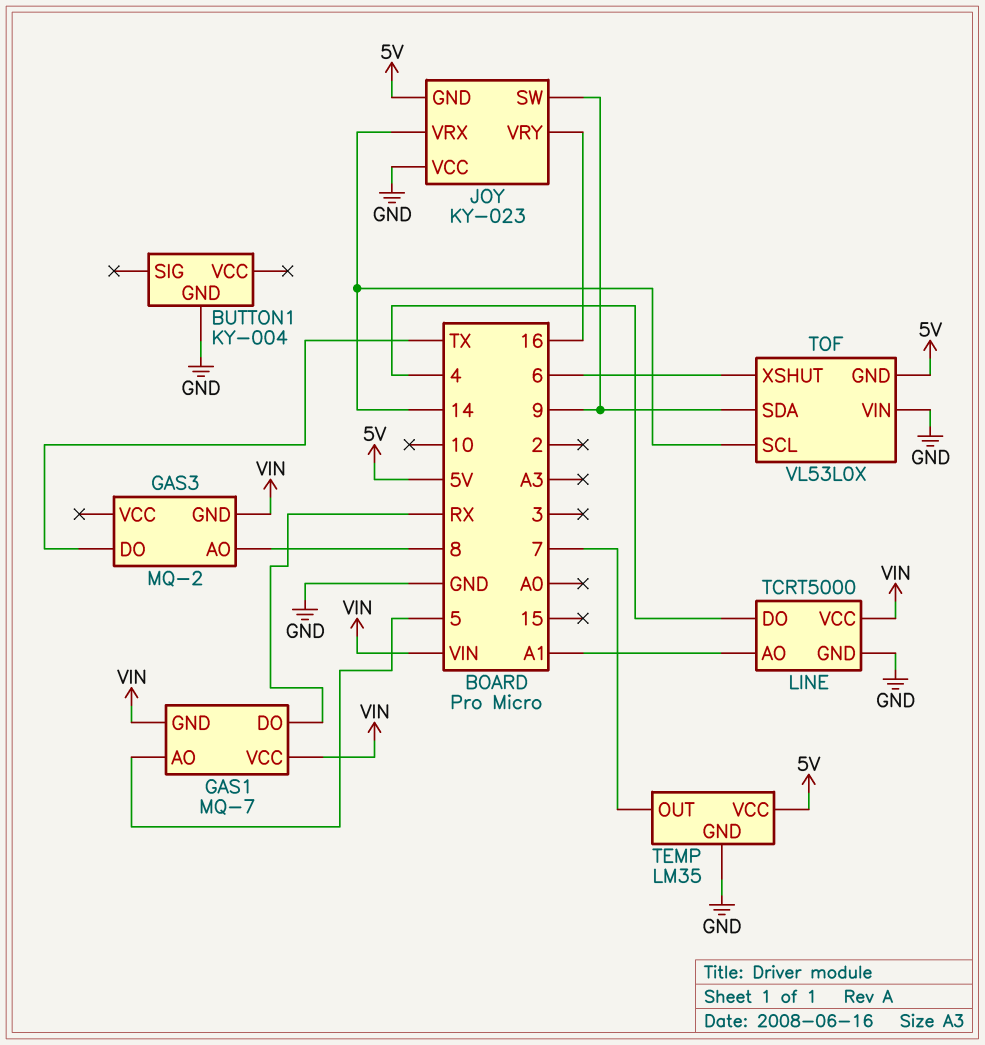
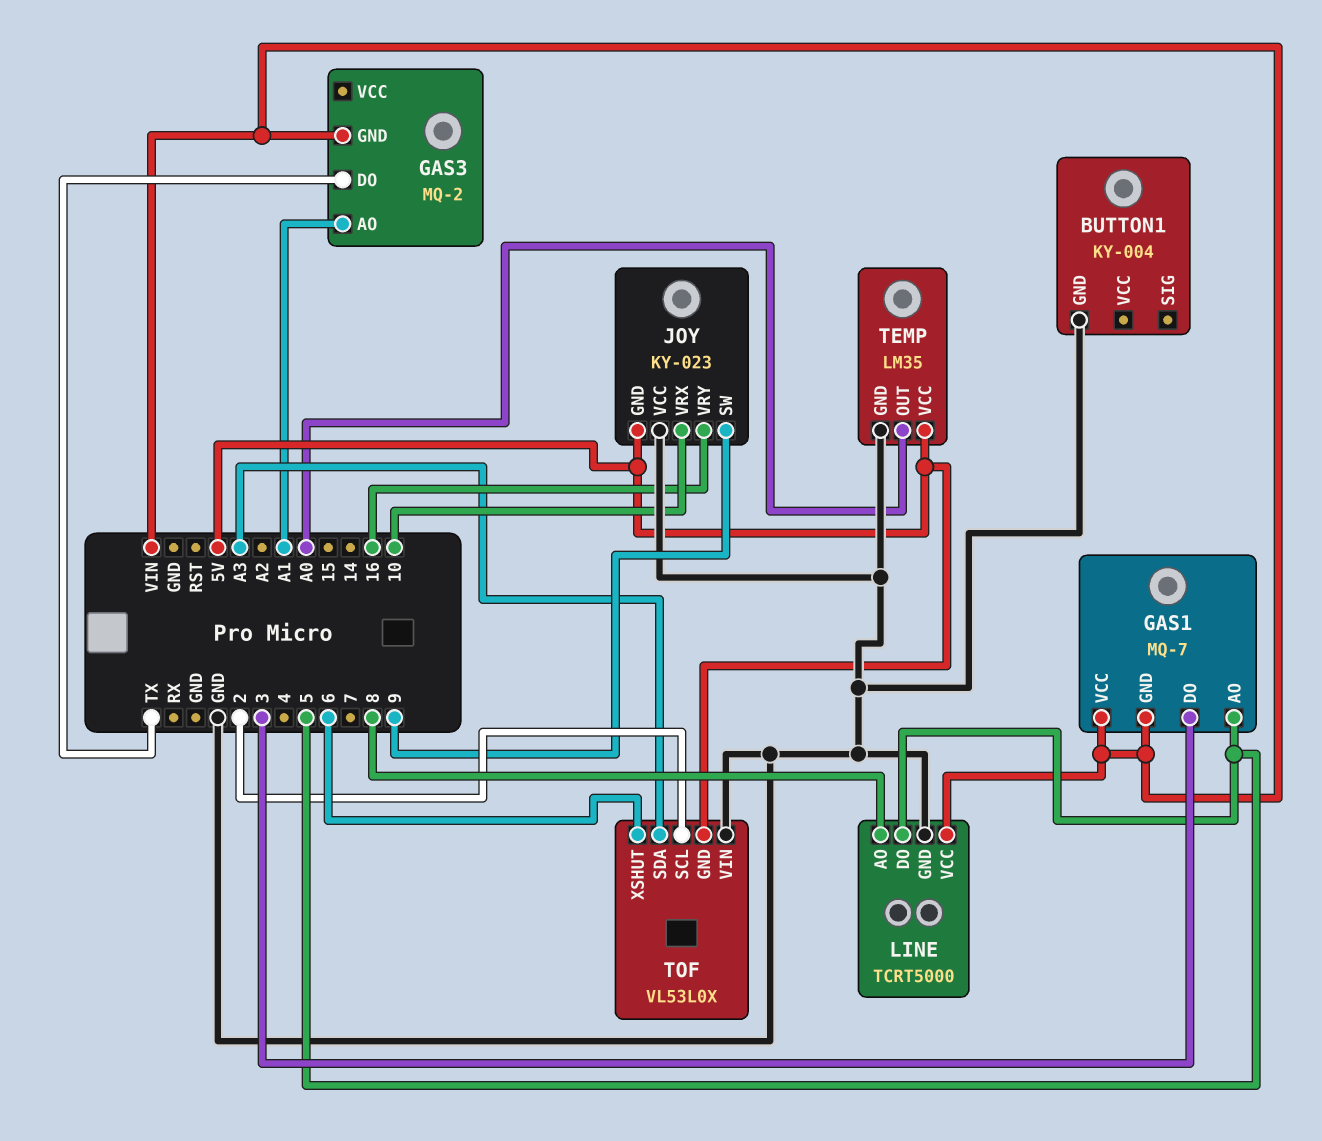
GAS1 pin DO: RX -> 3
GAS3 pin AO: 8 -> A1
JOY pin VRX: 14 -> 10
LINE pin AO: A1 -> 8
LINE pin DO: 4 -> 5
TEMP pin OUT: 7 -> A0
TOF pin SCL: 14 -> 2
TOF pin SDA: 9 -> A3

